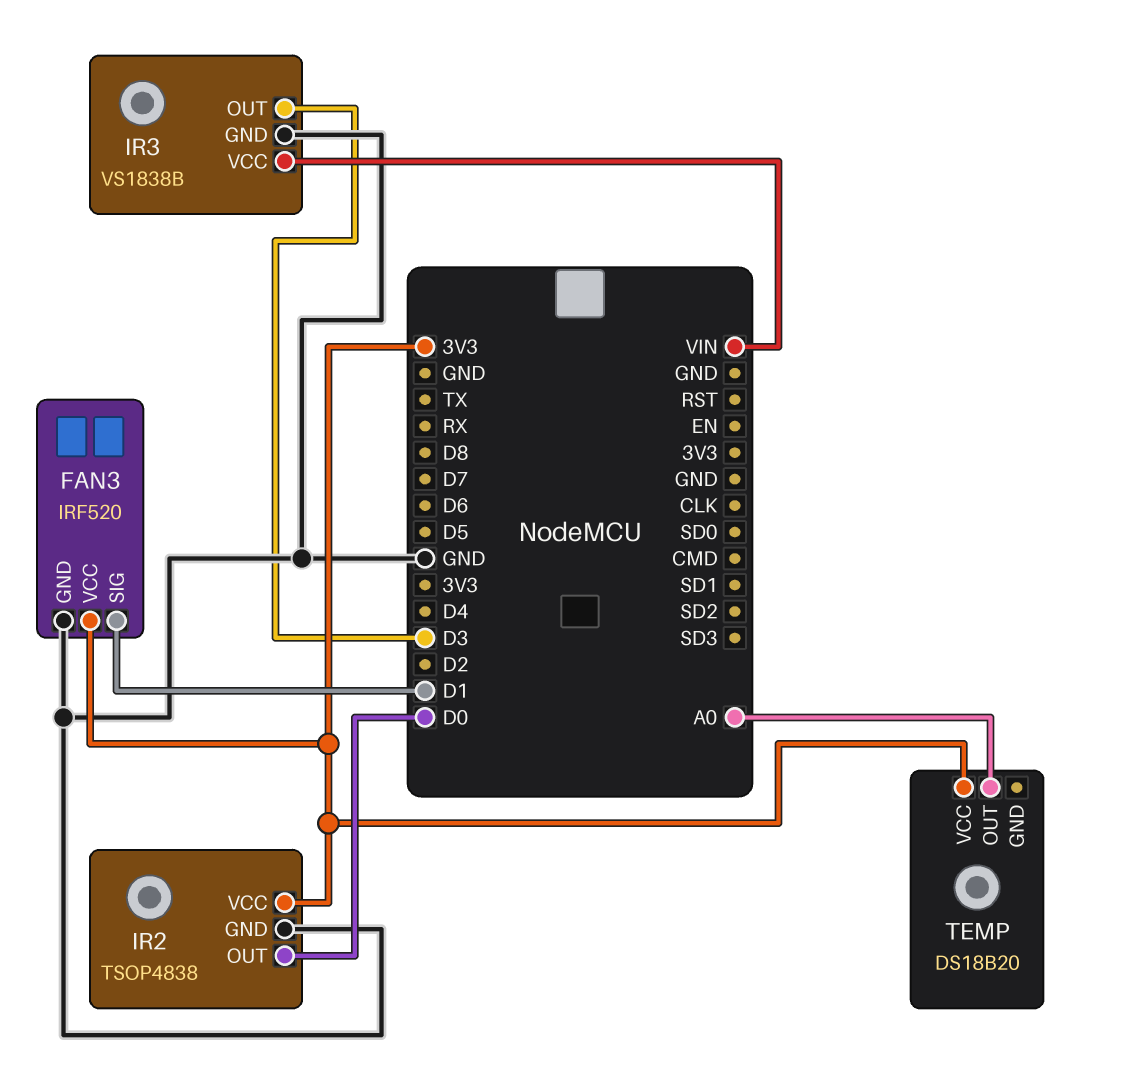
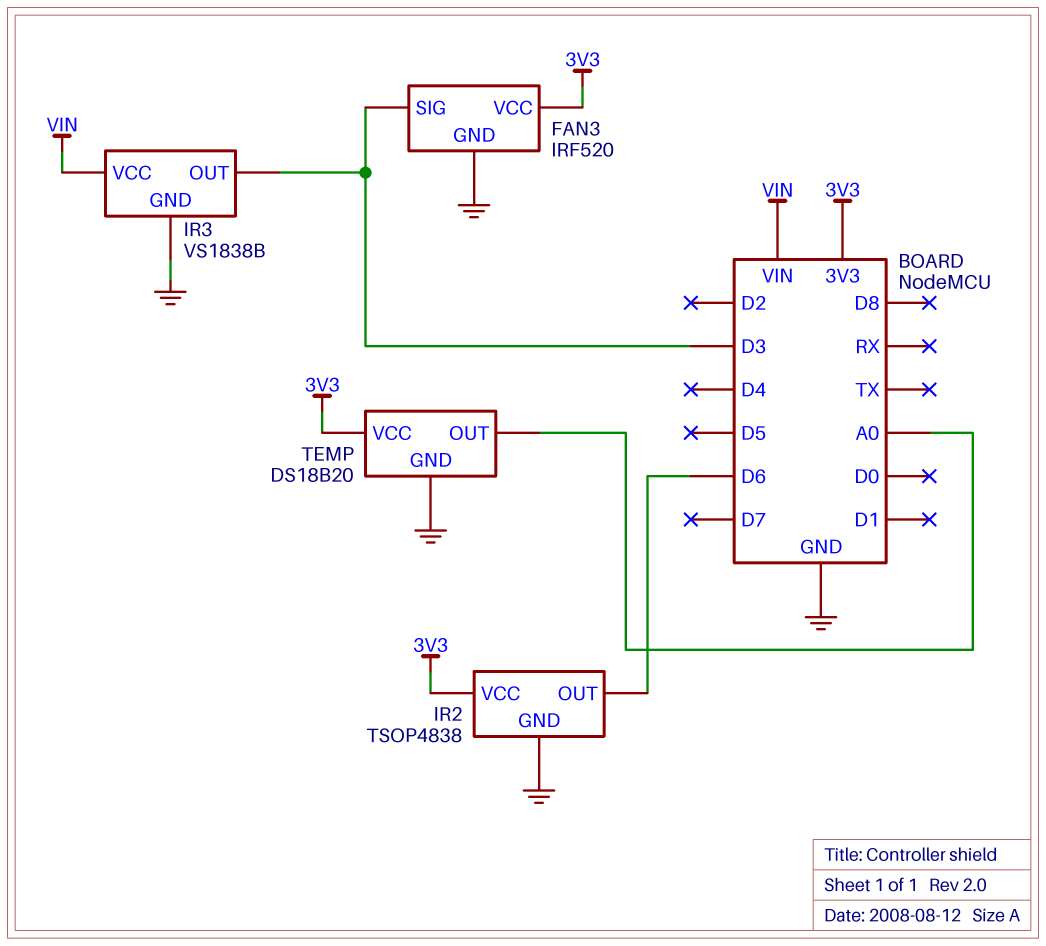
FAN3 pin SIG: D1 -> D3
IR2 pin OUT: D0 -> D6
TEMP pin GND: none -> GND

